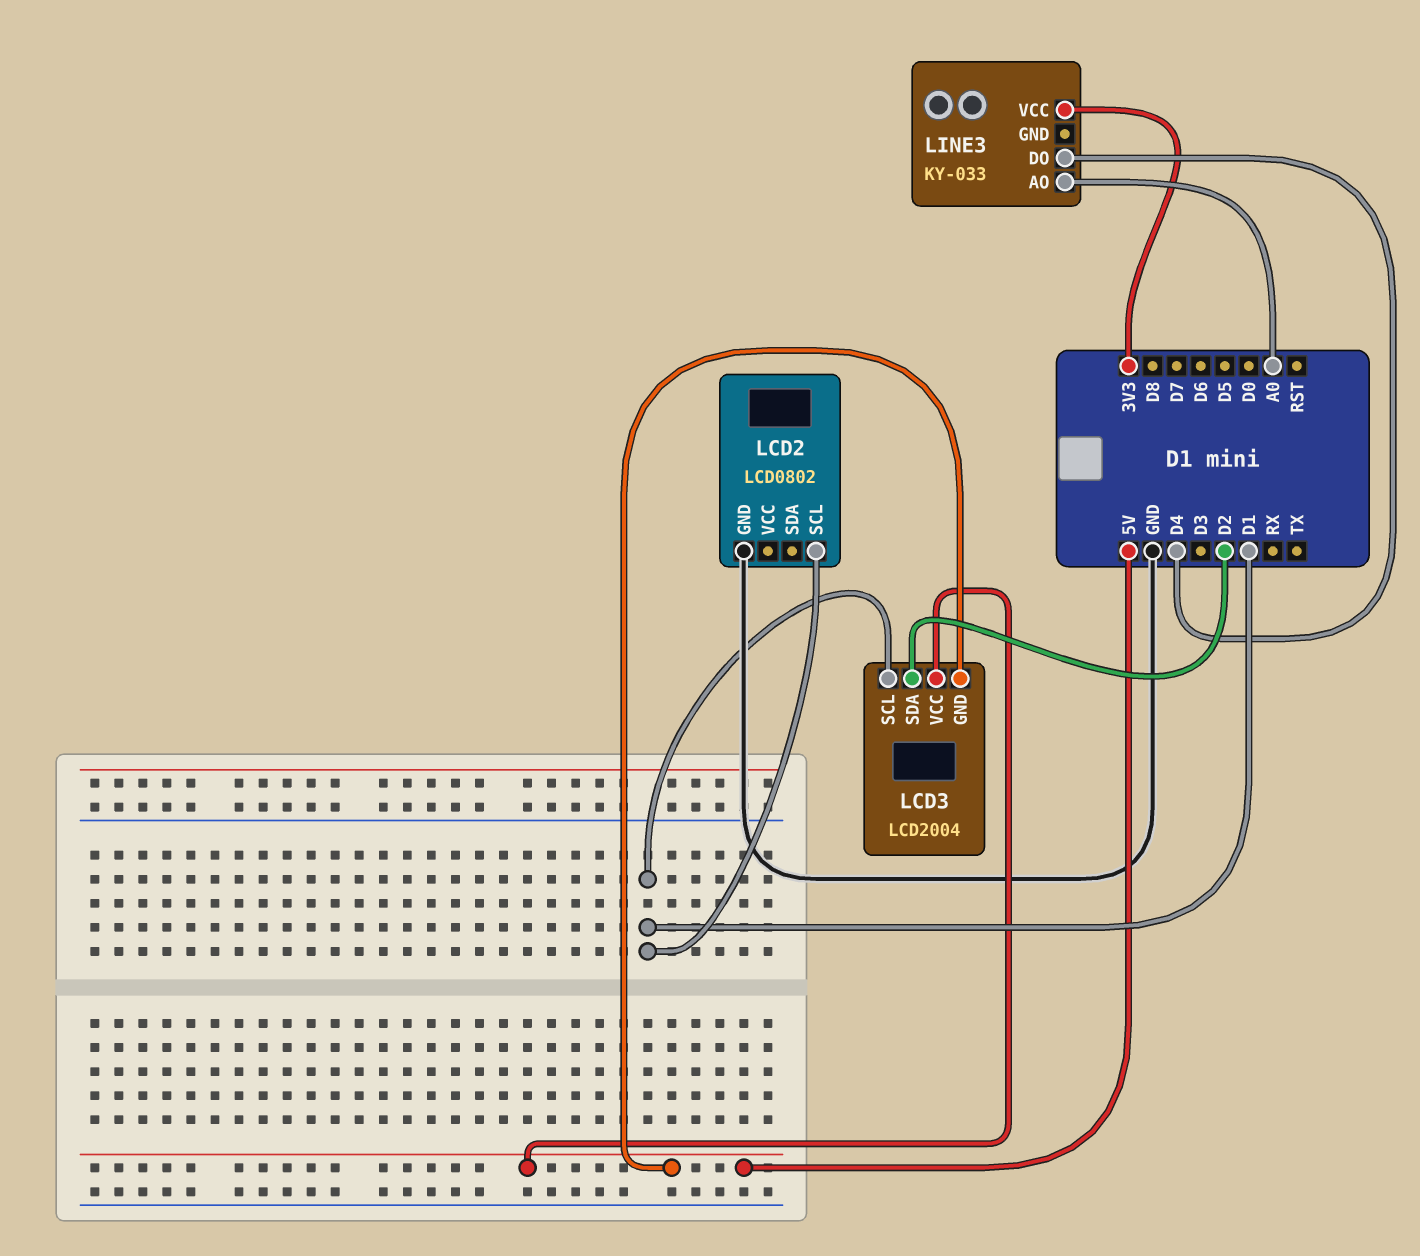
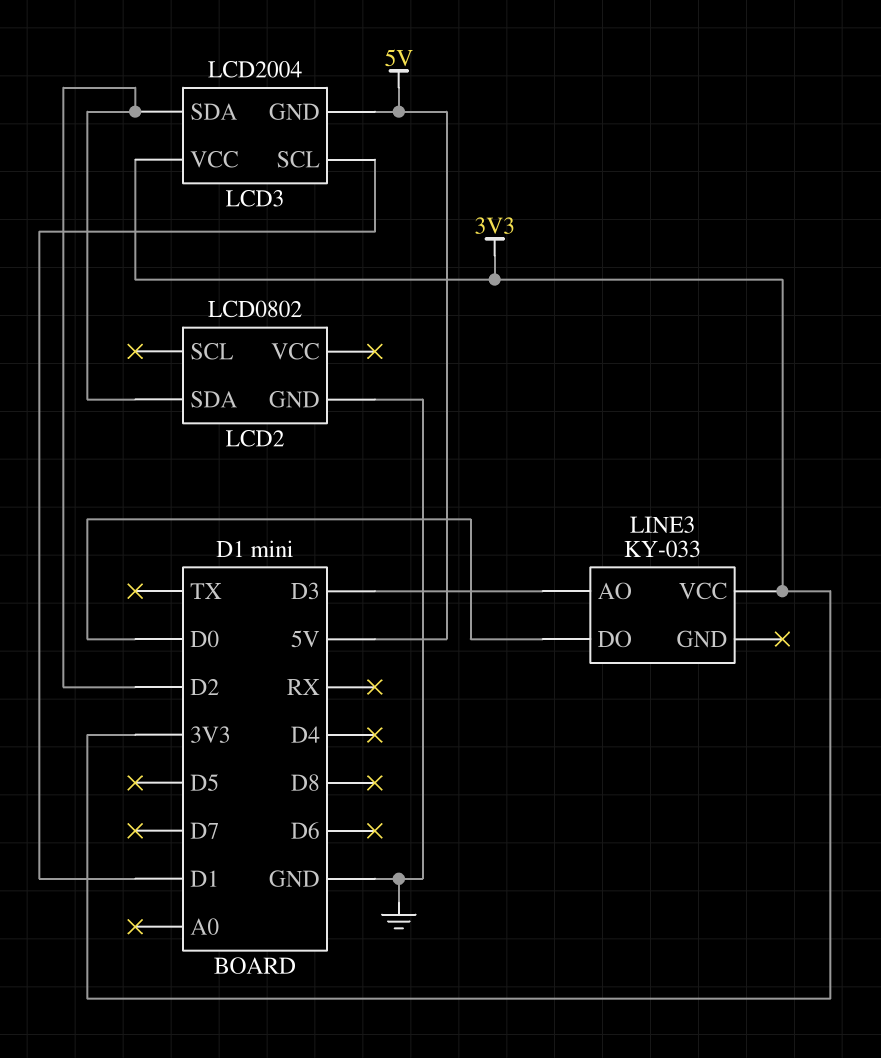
LCD2 pin SCL: D1 -> none
LCD2 pin SDA: none -> D2
LCD3 pin VCC: 5V -> 3V3
LINE3 pin AO: A0 -> D3
LINE3 pin DO: D4 -> D0

